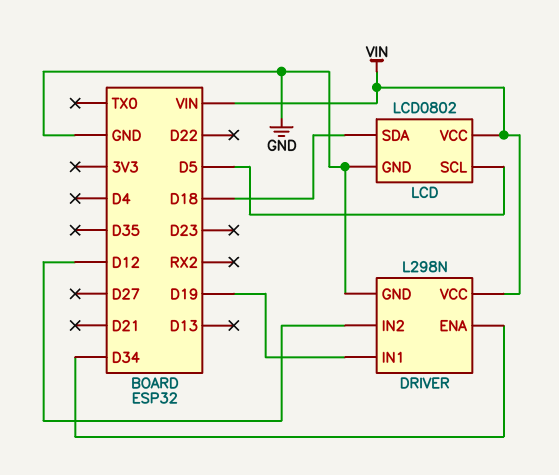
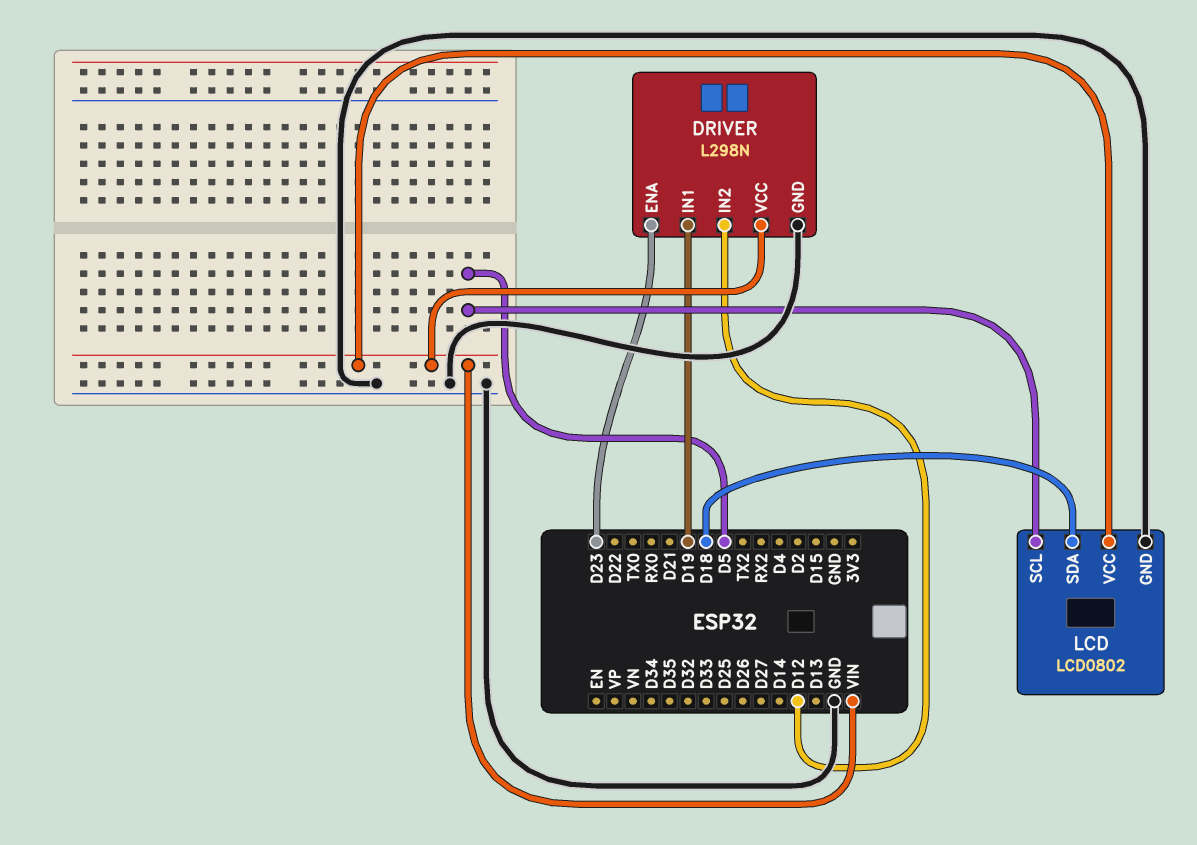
DRIVER pin ENA: D34 -> D23

